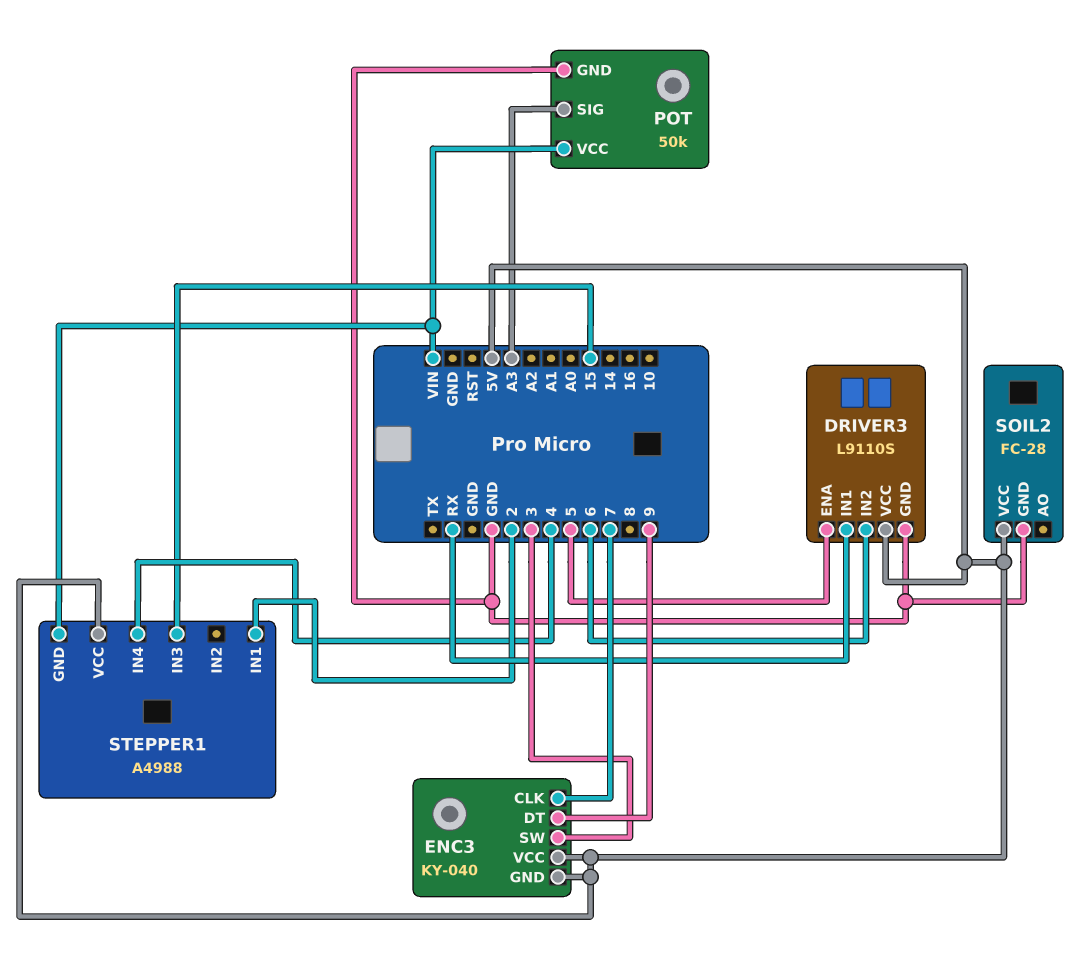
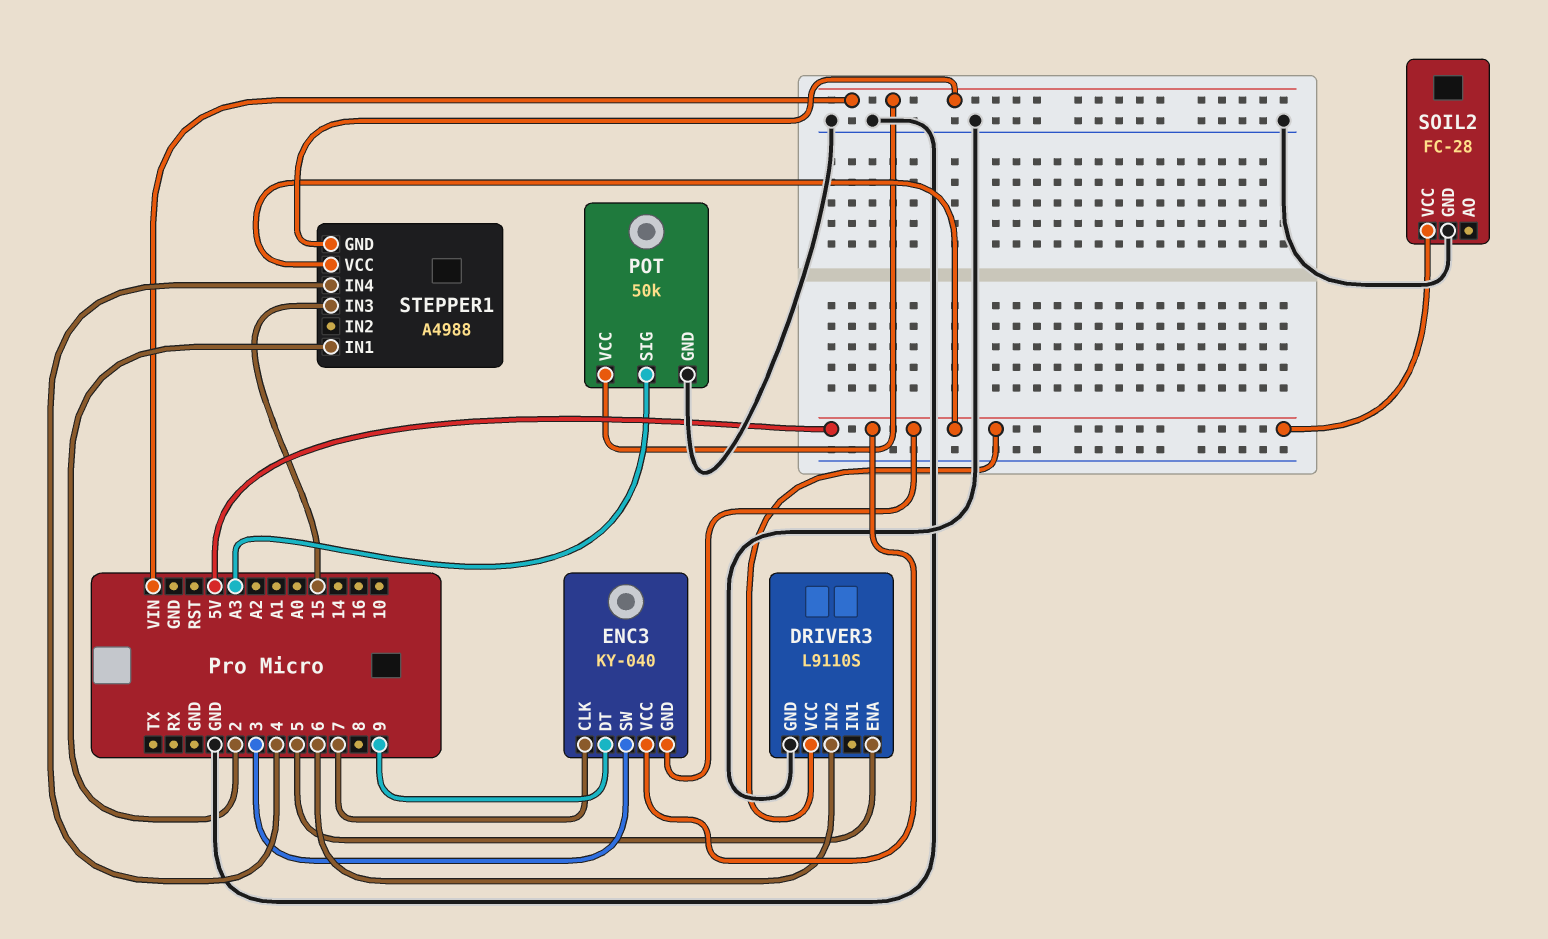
DRIVER3 pin IN1: RX -> none

